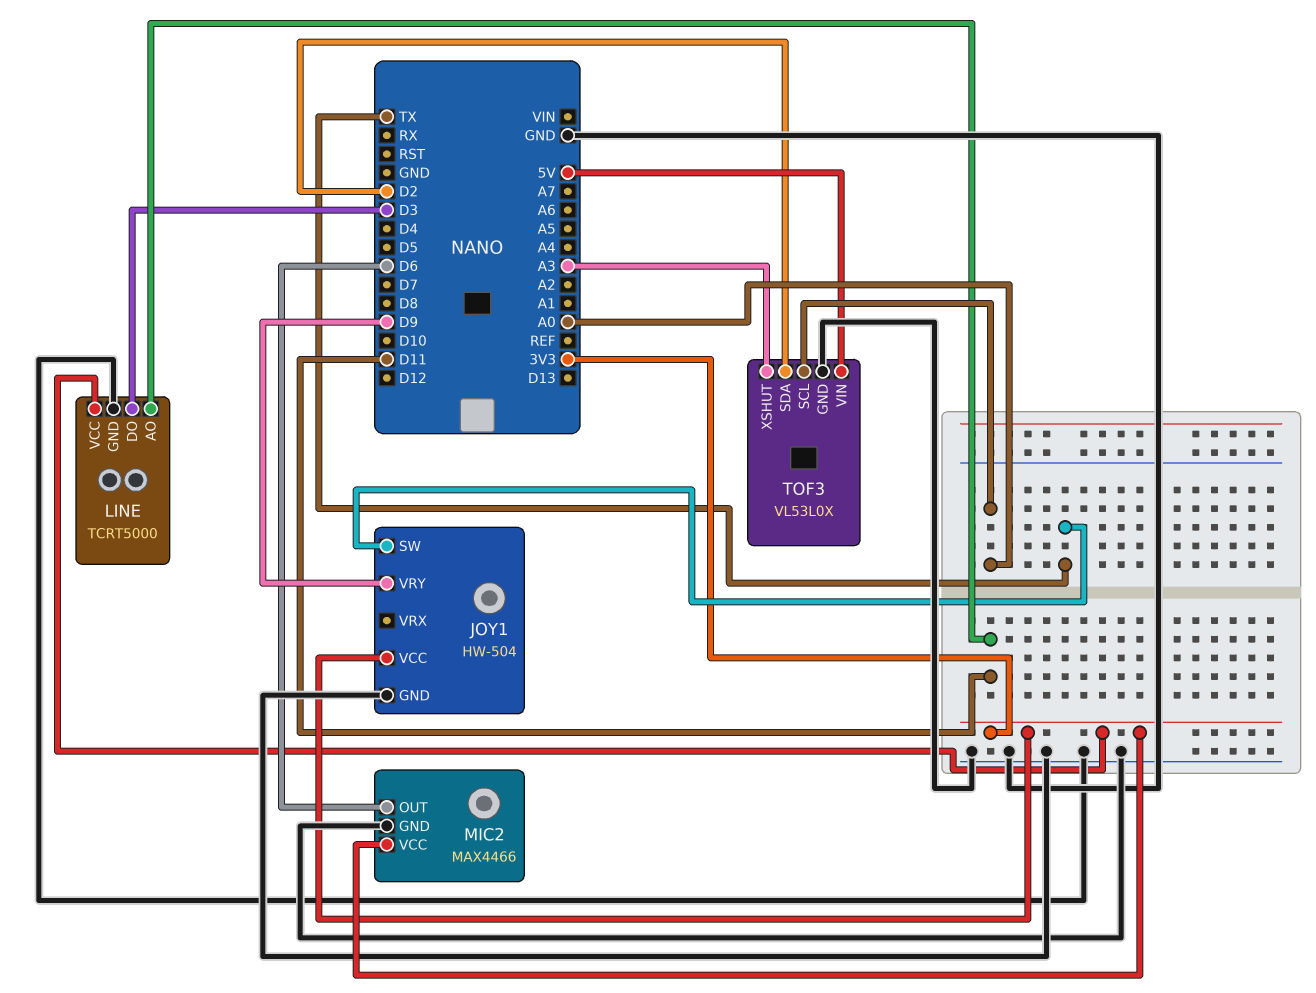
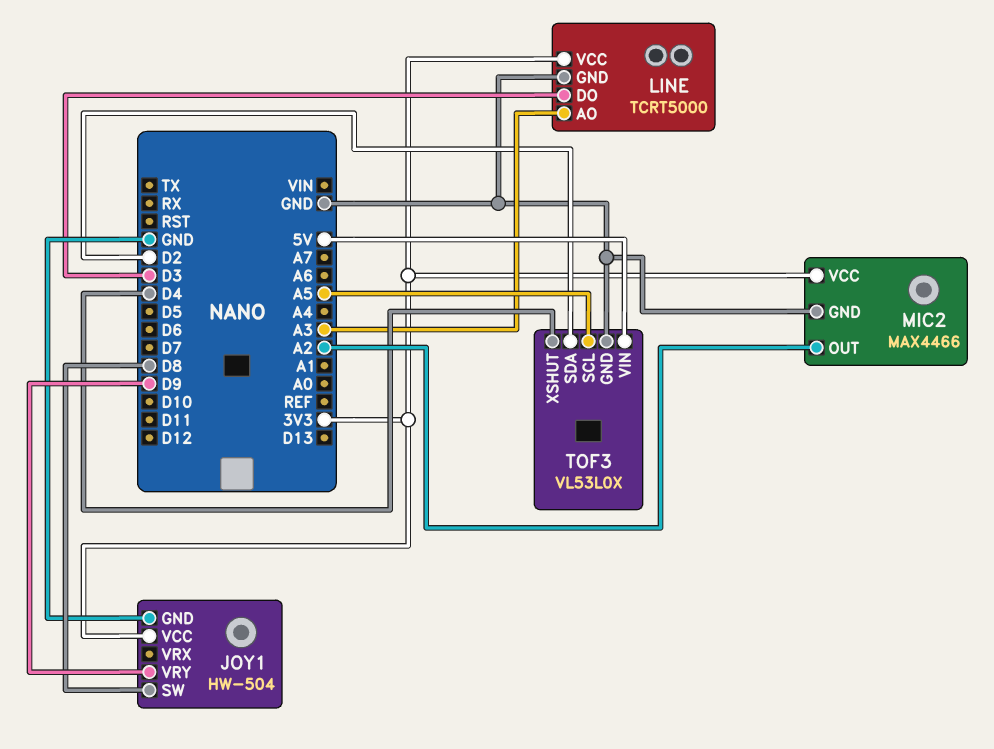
JOY1 pin SW: TX -> D8
LINE pin AO: D11 -> A3
MIC2 pin OUT: D6 -> A2
TOF3 pin SCL: A0 -> A5
TOF3 pin XSHUT: A3 -> D4

